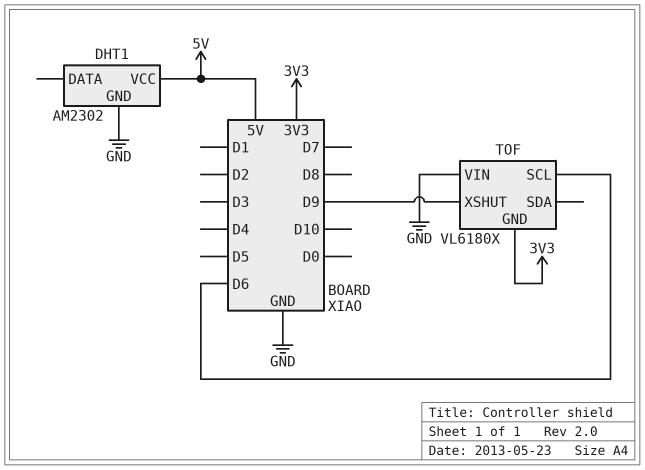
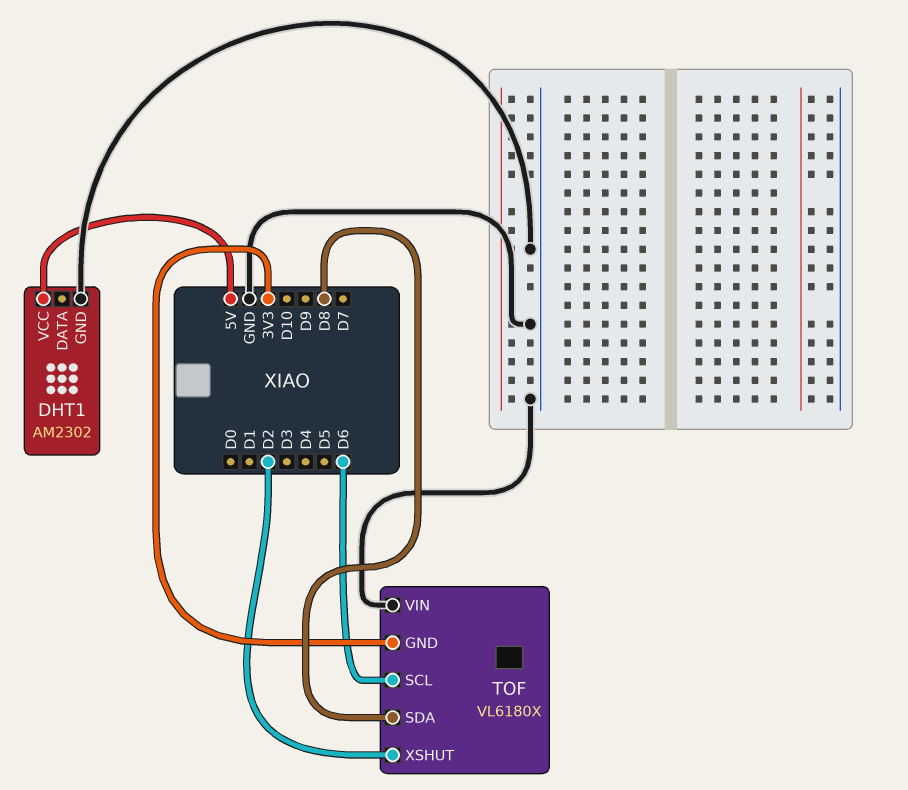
TOF pin SDA: none -> D8
TOF pin XSHUT: D9 -> D2

